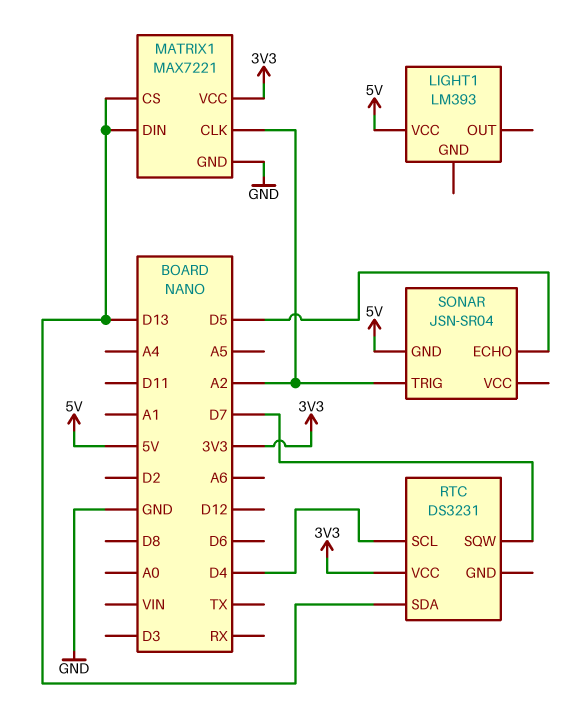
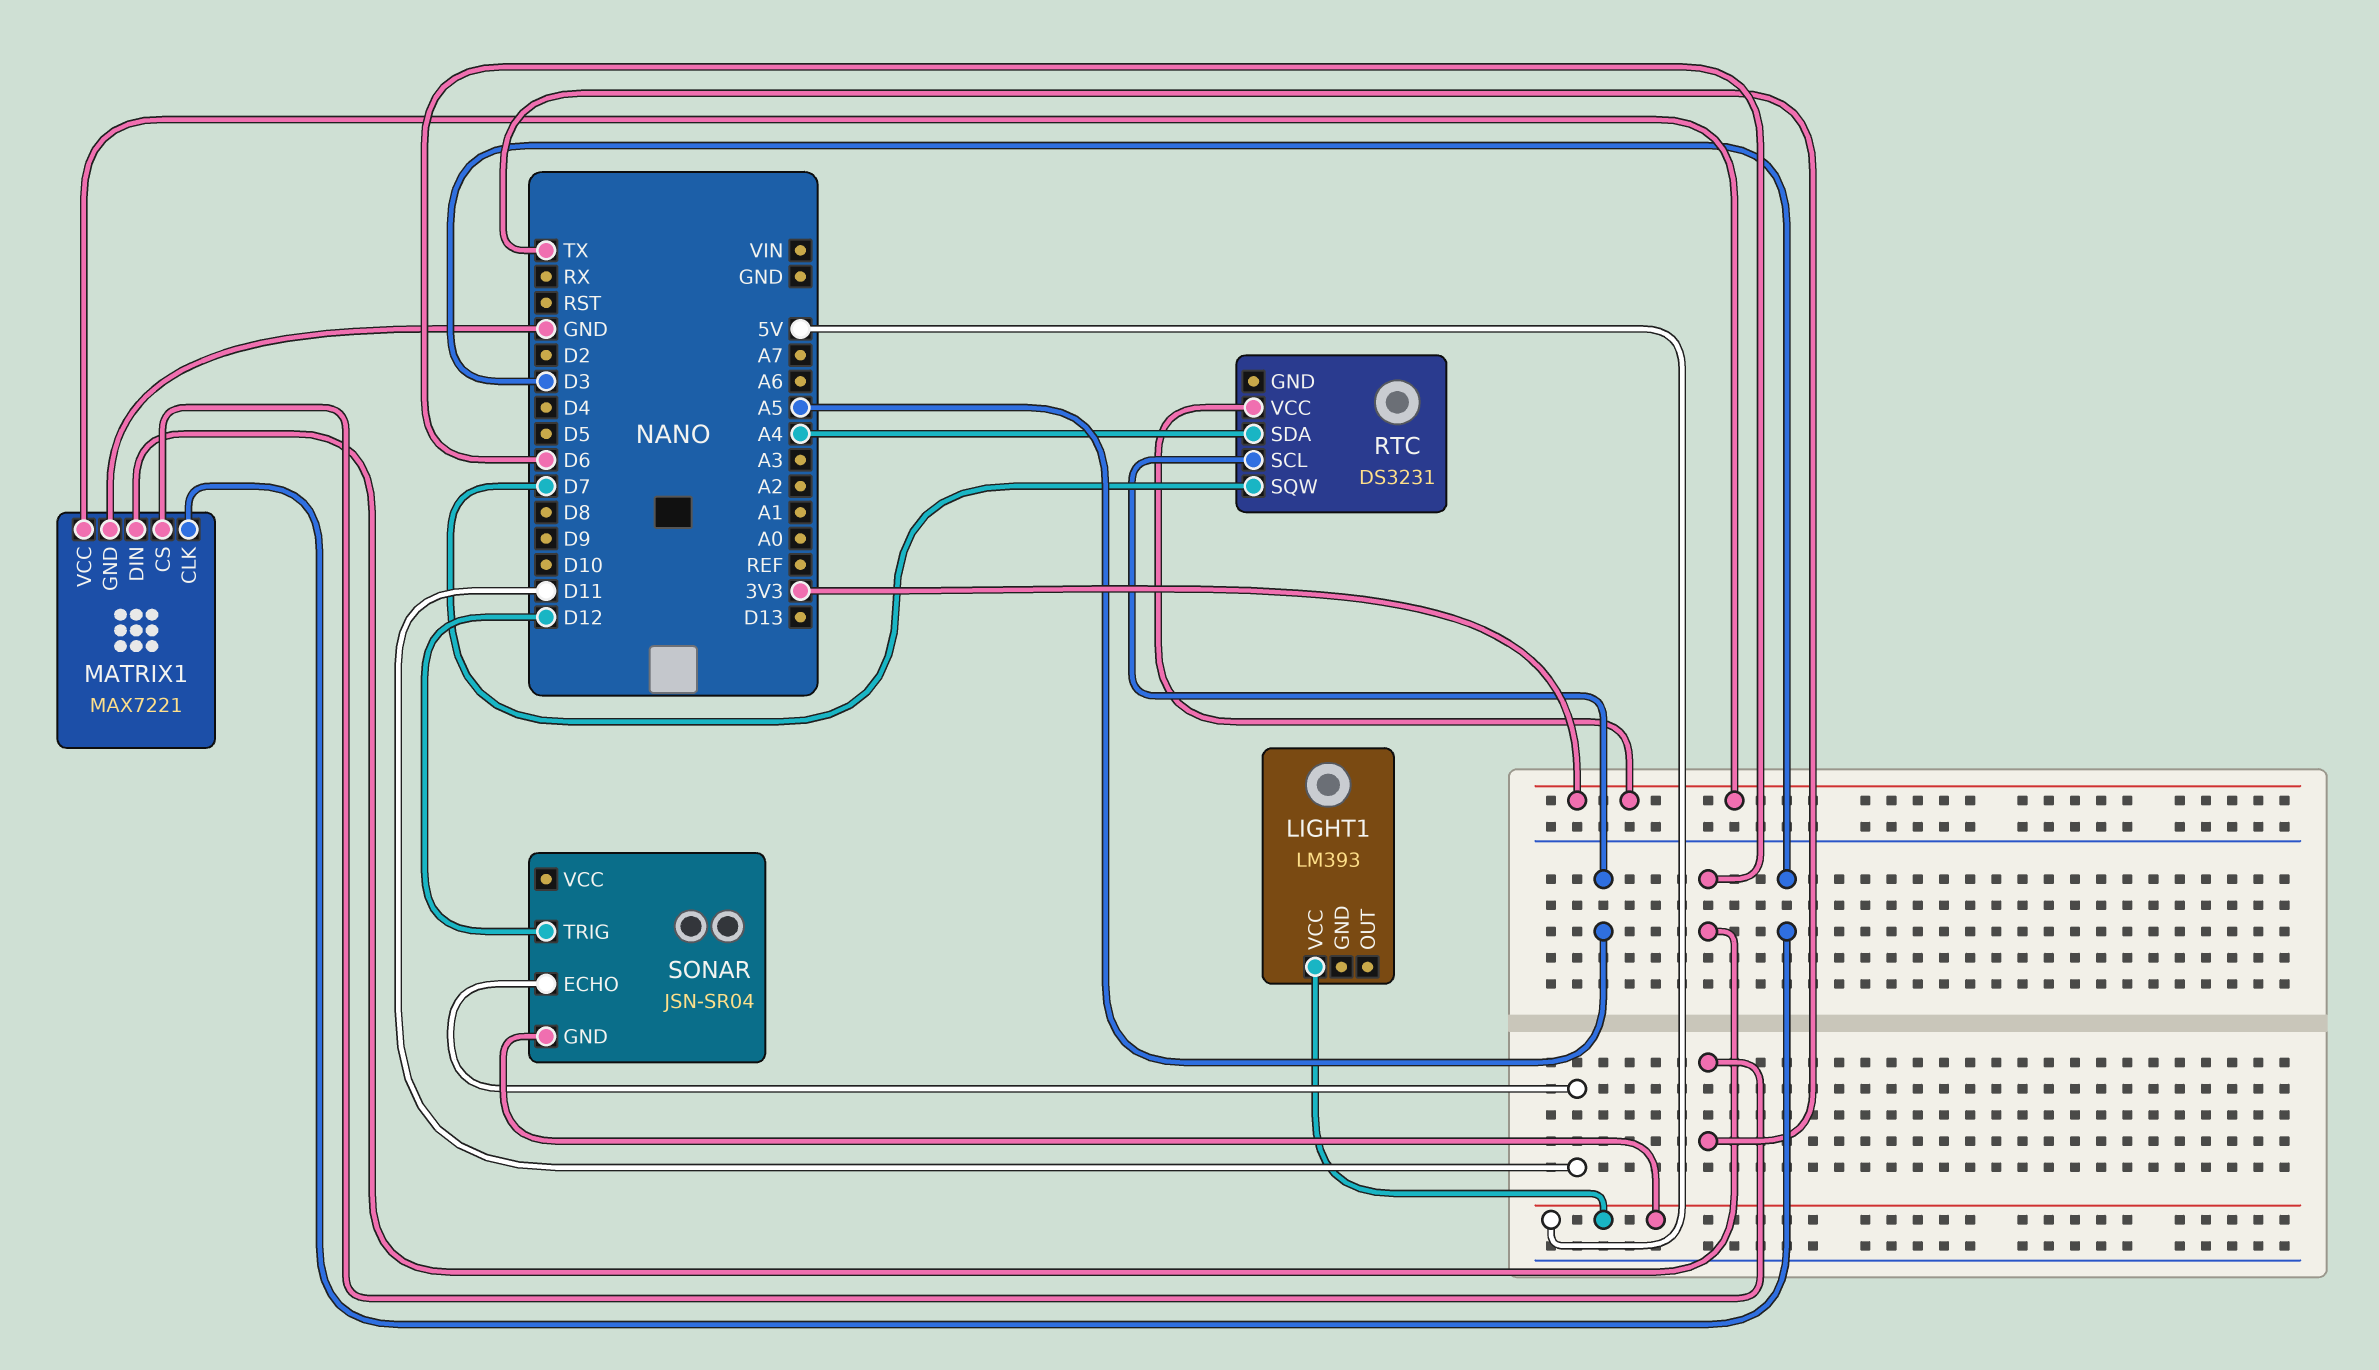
MATRIX1 pin CLK: A2 -> D3
MATRIX1 pin CS: D13 -> TX
MATRIX1 pin DIN: D13 -> D6
RTC pin SCL: D4 -> A5
RTC pin SDA: D13 -> A4
SONAR pin ECHO: D5 -> D11
SONAR pin TRIG: A2 -> D12

